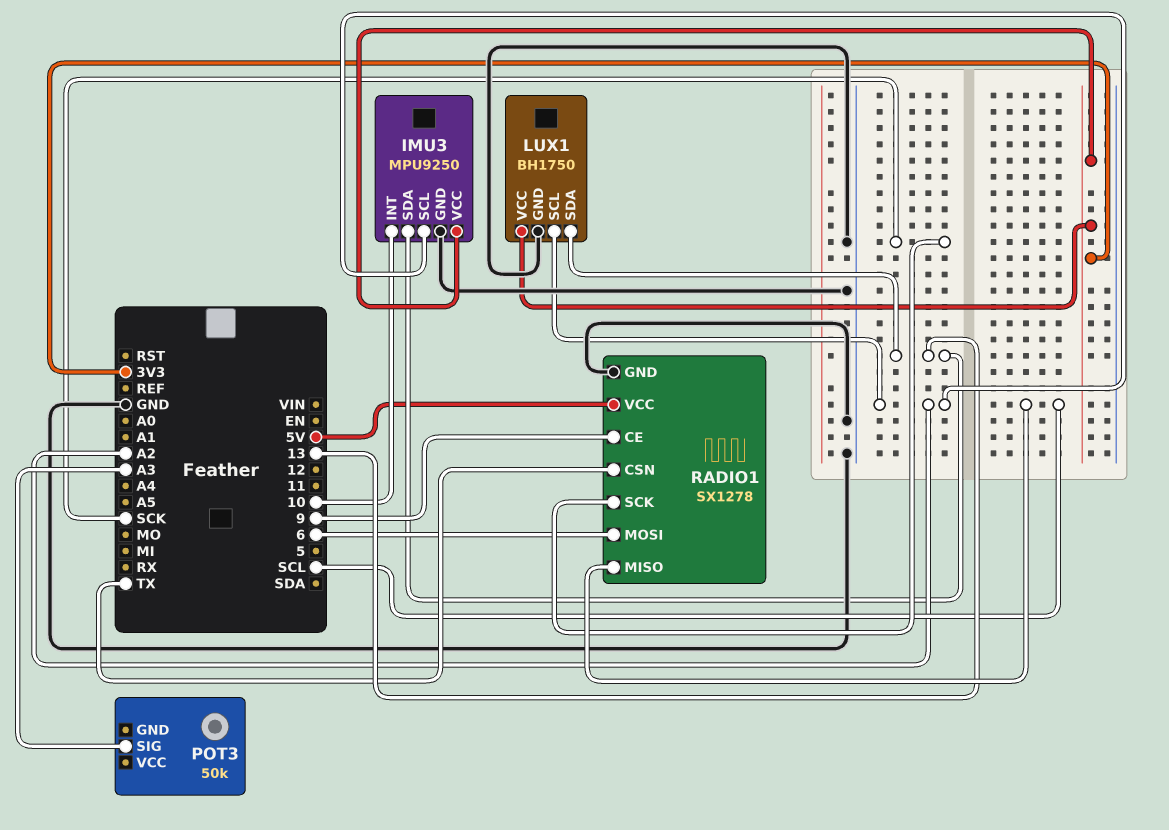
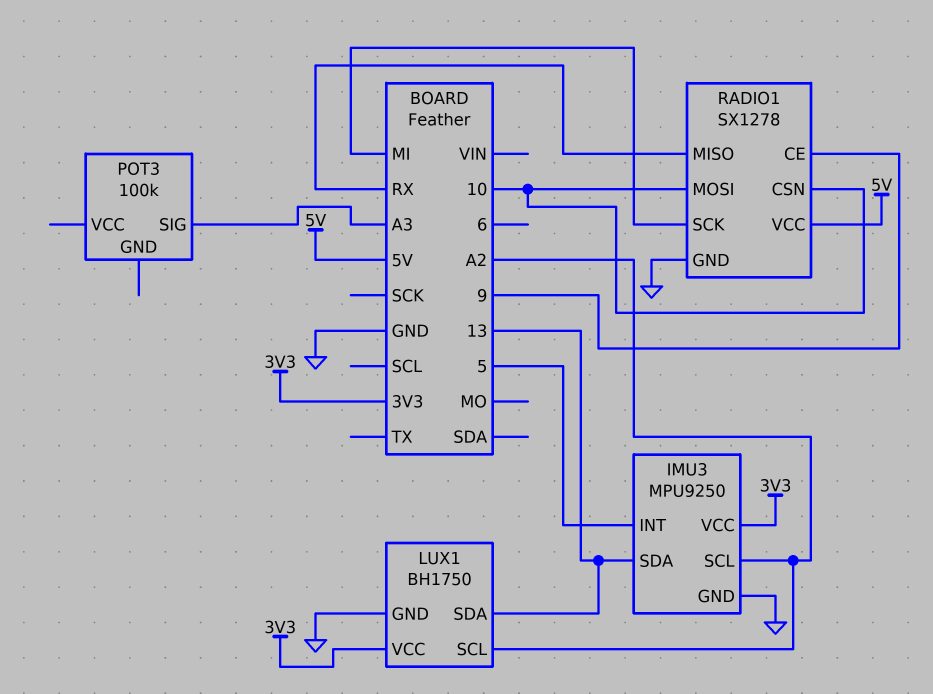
IMU3 pin INT: 10 -> 5
POT3: 50k -> 100k
RADIO1 pin CSN: TX -> 10
RADIO1 pin MISO: SCL -> RX
RADIO1 pin MOSI: 6 -> 10
RADIO1 pin SCK: SCK -> MI

